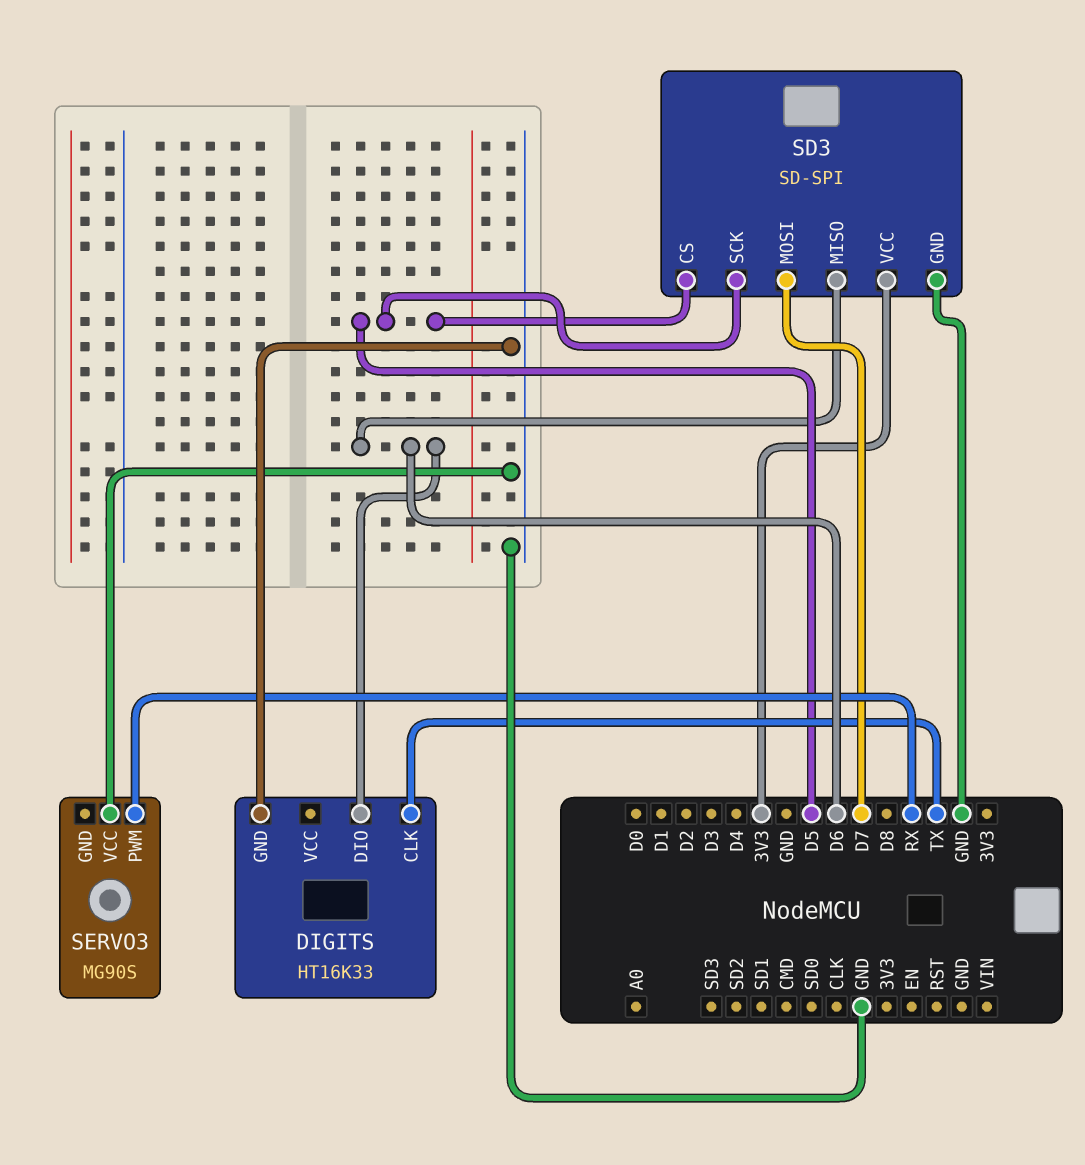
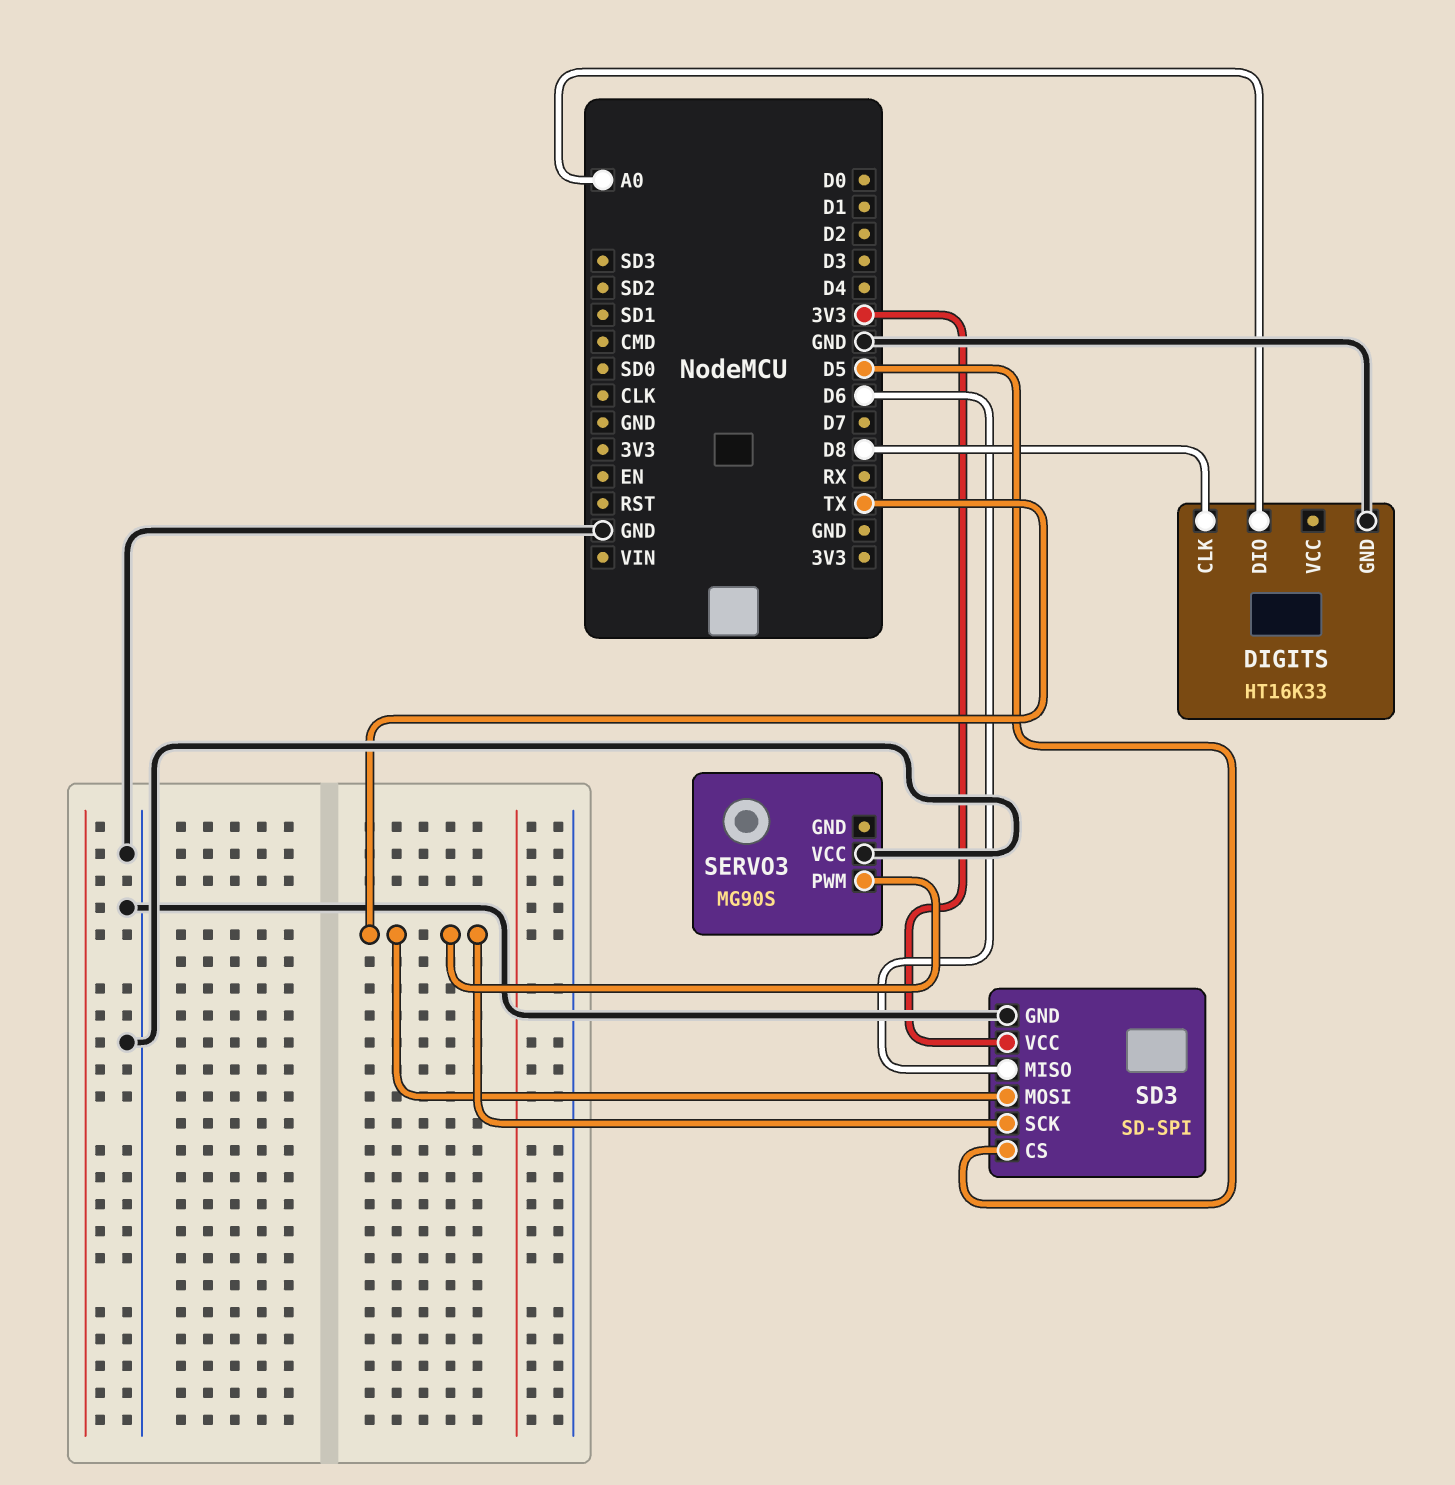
DIGITS pin CLK: TX -> D8
DIGITS pin DIO: D6 -> A0
SD3 pin MOSI: D7 -> TX
SD3 pin SCK: D5 -> TX
SERVO3 pin PWM: RX -> TX

